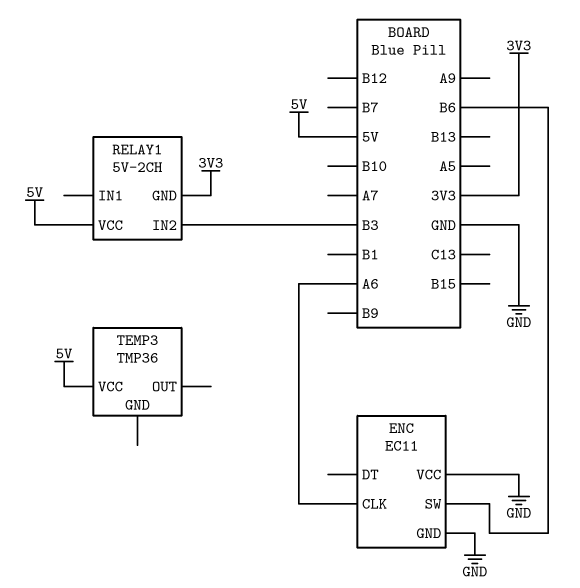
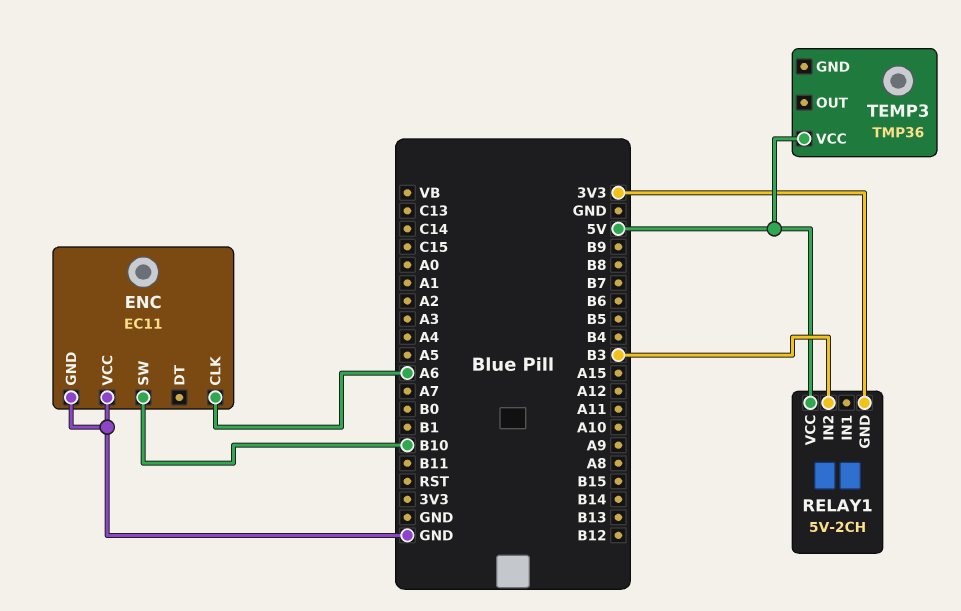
ENC pin SW: B6 -> B10

